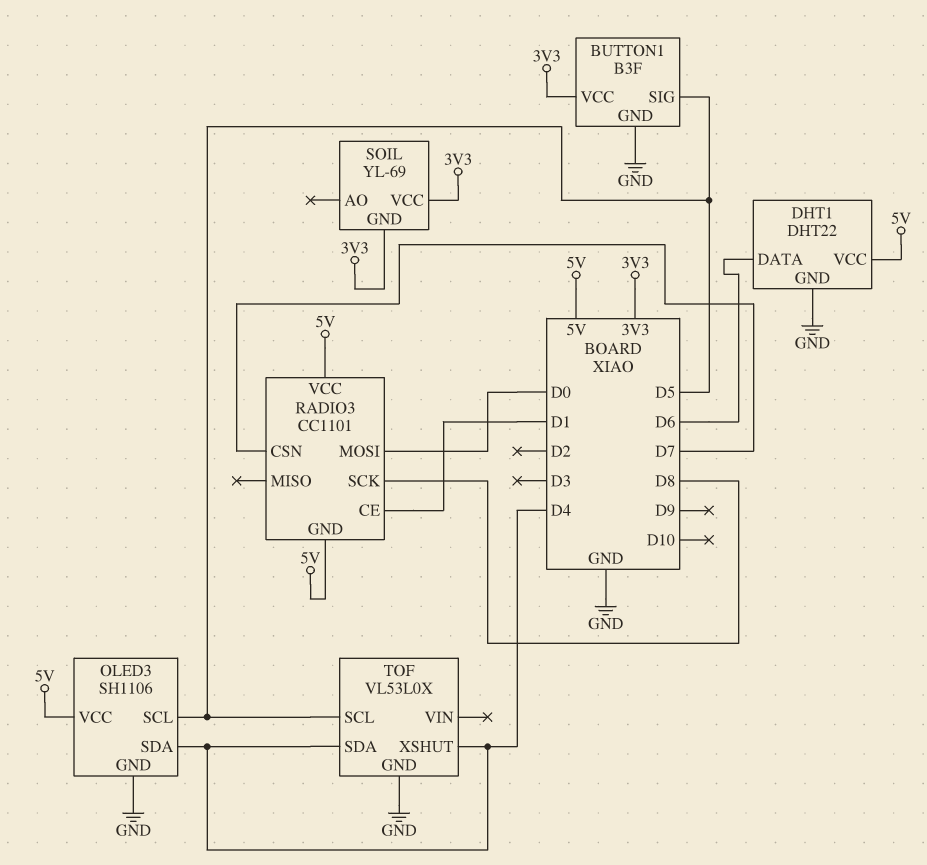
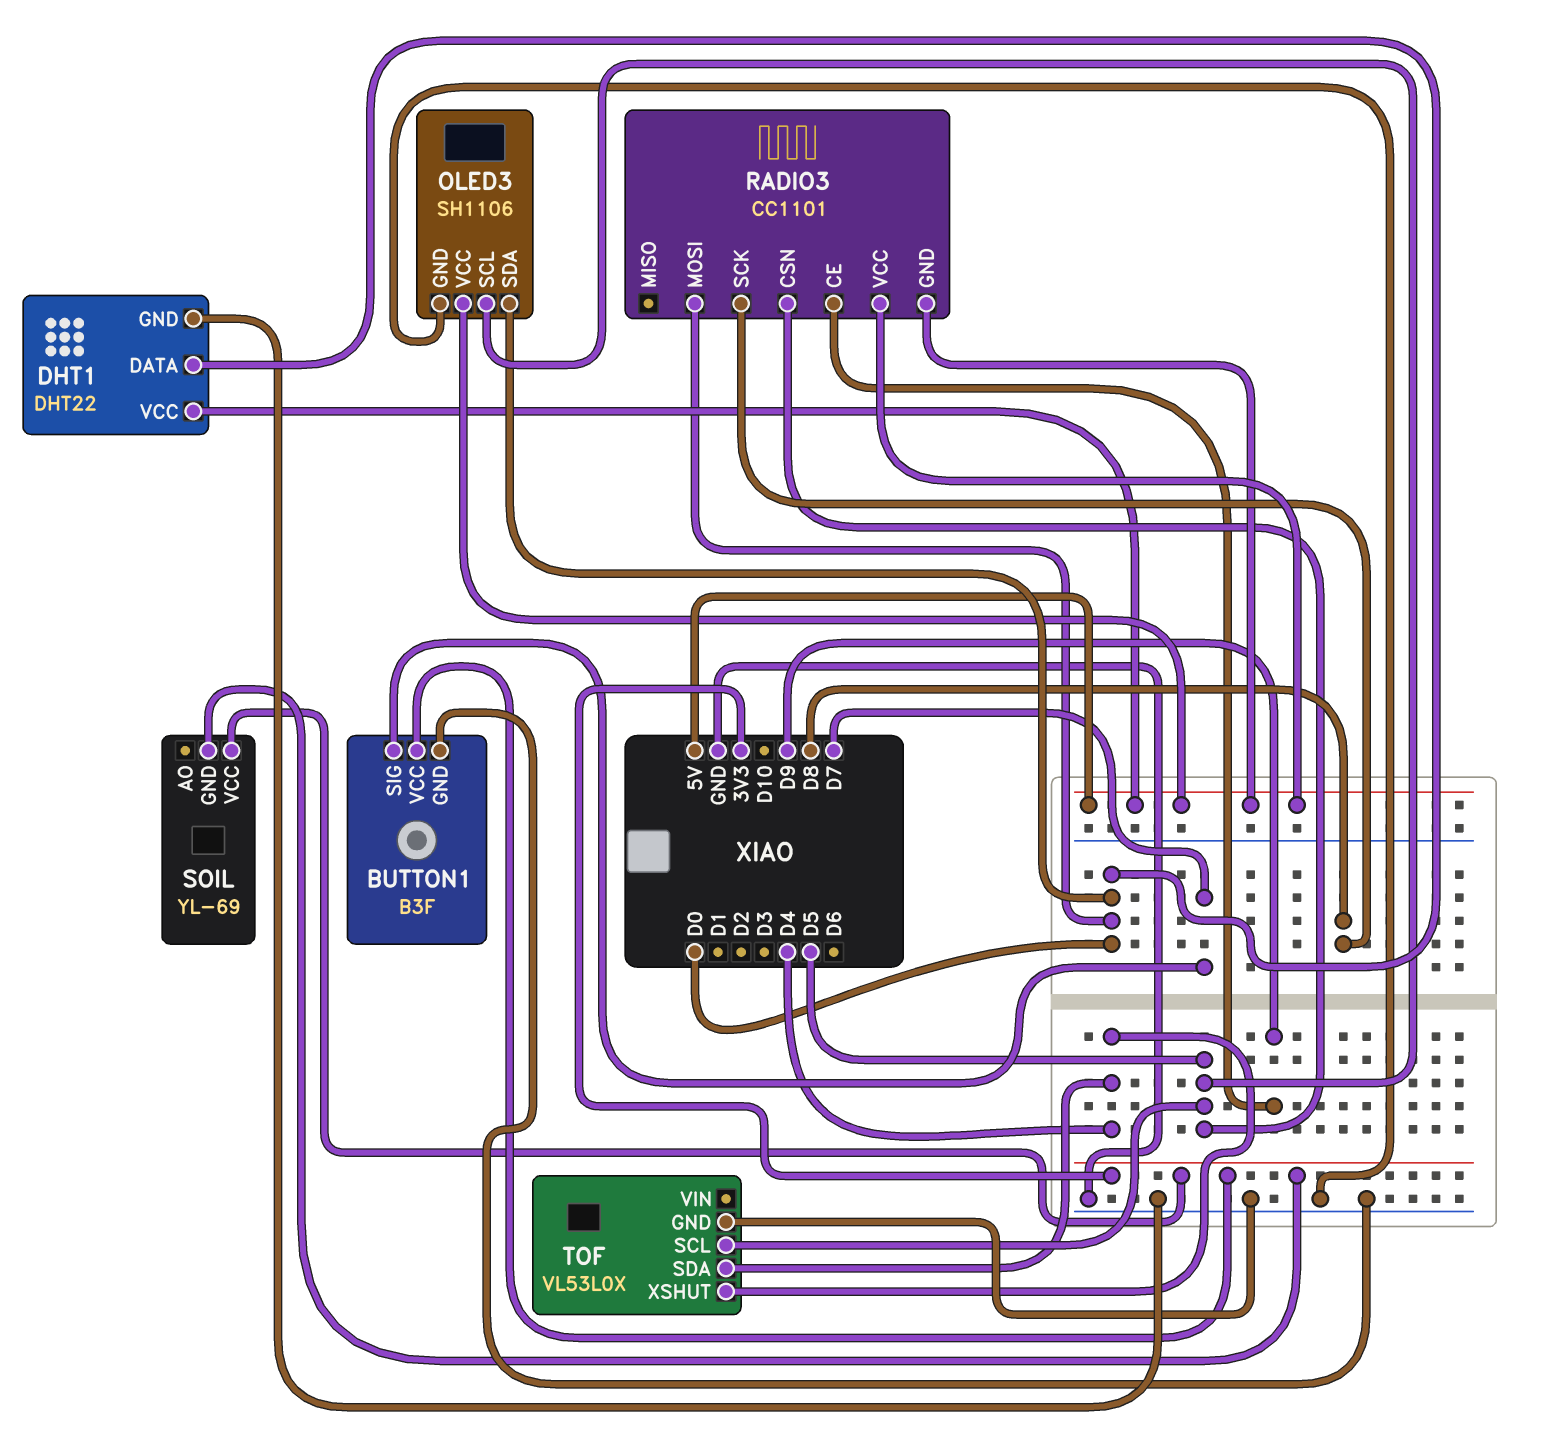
BUTTON1 pin SIG: D5 -> D7
DHT1 pin DATA: D6 -> D0
OLED3 pin SDA: D4 -> D0
RADIO3 pin CE: D1 -> D9
RADIO3 pin CSN: D7 -> D5

